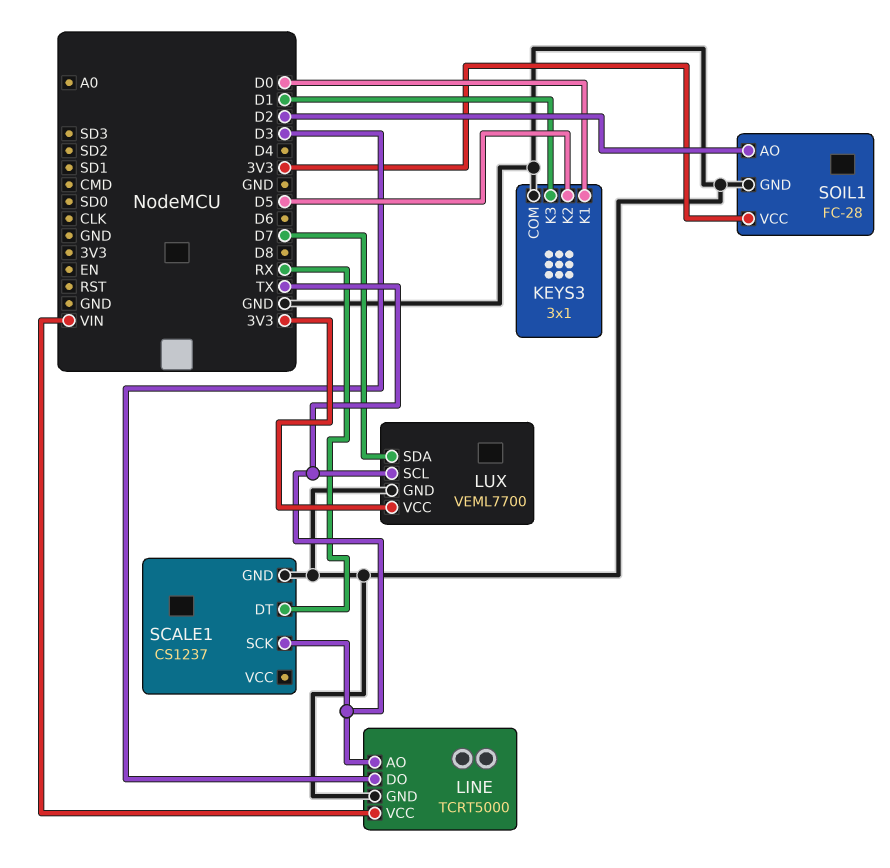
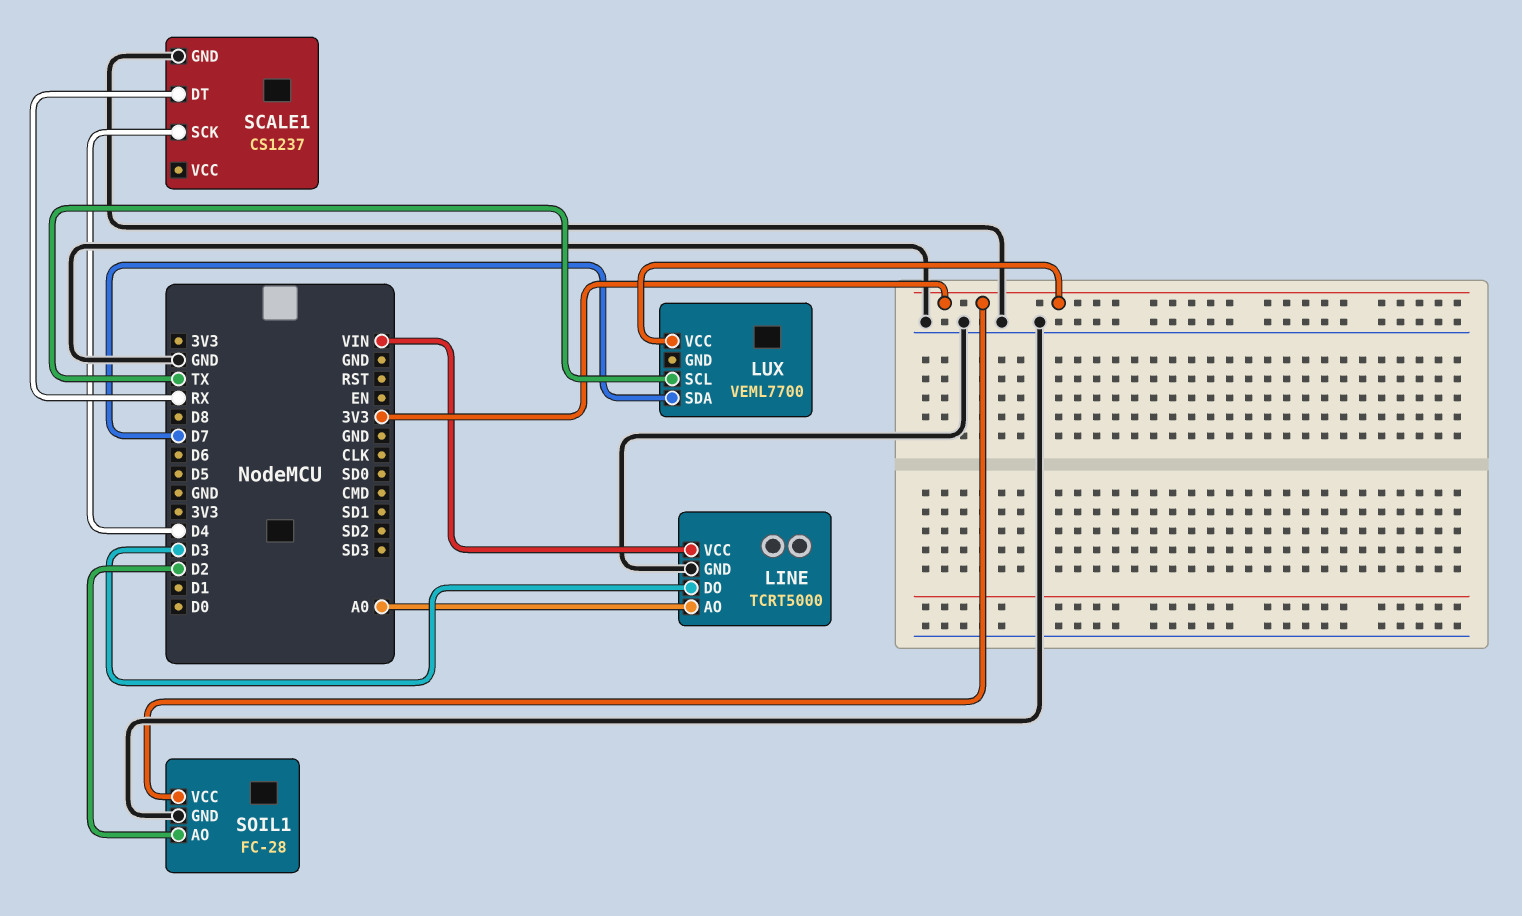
KEYS3: 3x1 -> none
KEYS3 pin COM: GND -> none
KEYS3 pin K1: D0 -> none
KEYS3 pin K2: D5 -> none
KEYS3 pin K3: D1 -> none
LINE pin AO: TX -> A0
LUX pin GND: GND -> none
SCALE1 pin SCK: TX -> D4

